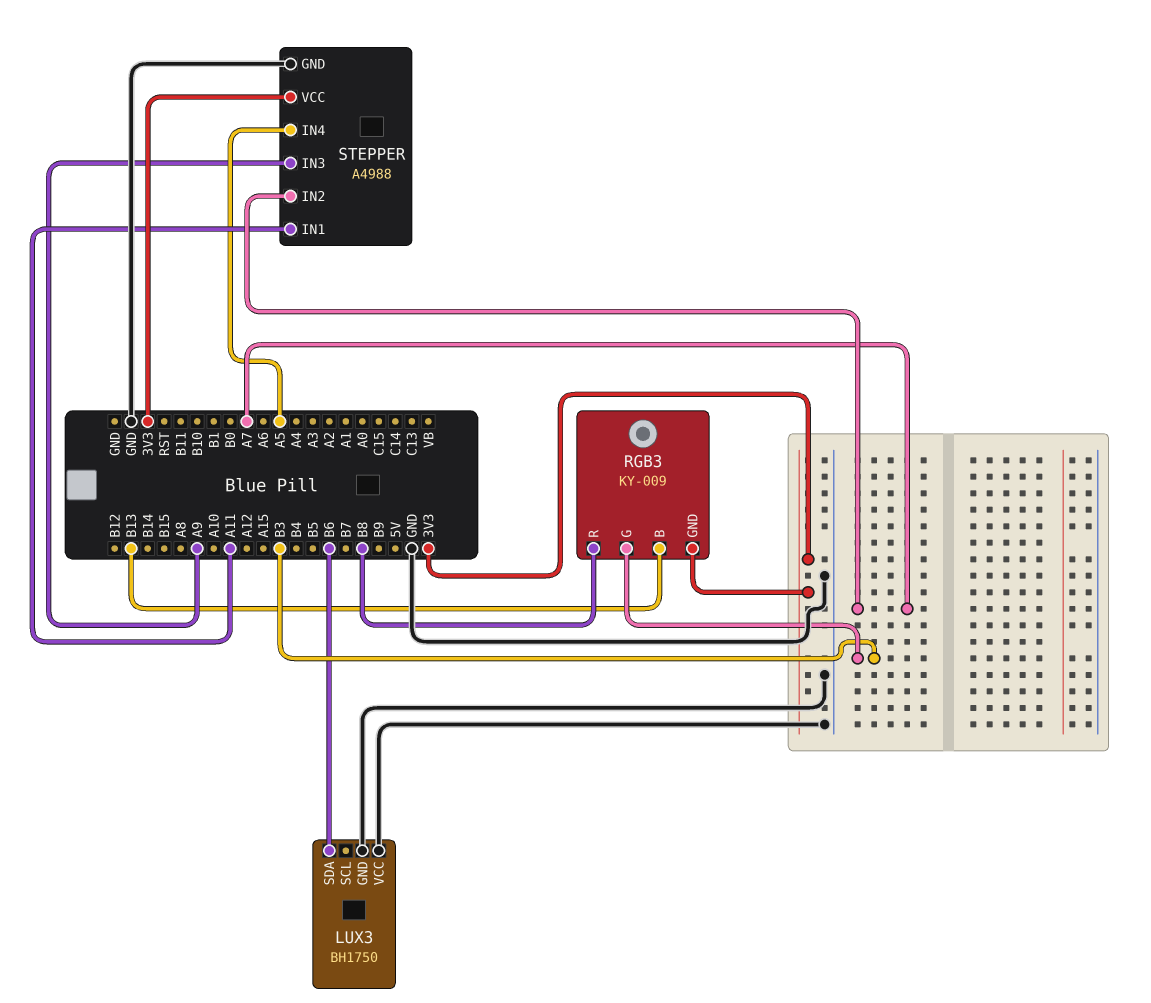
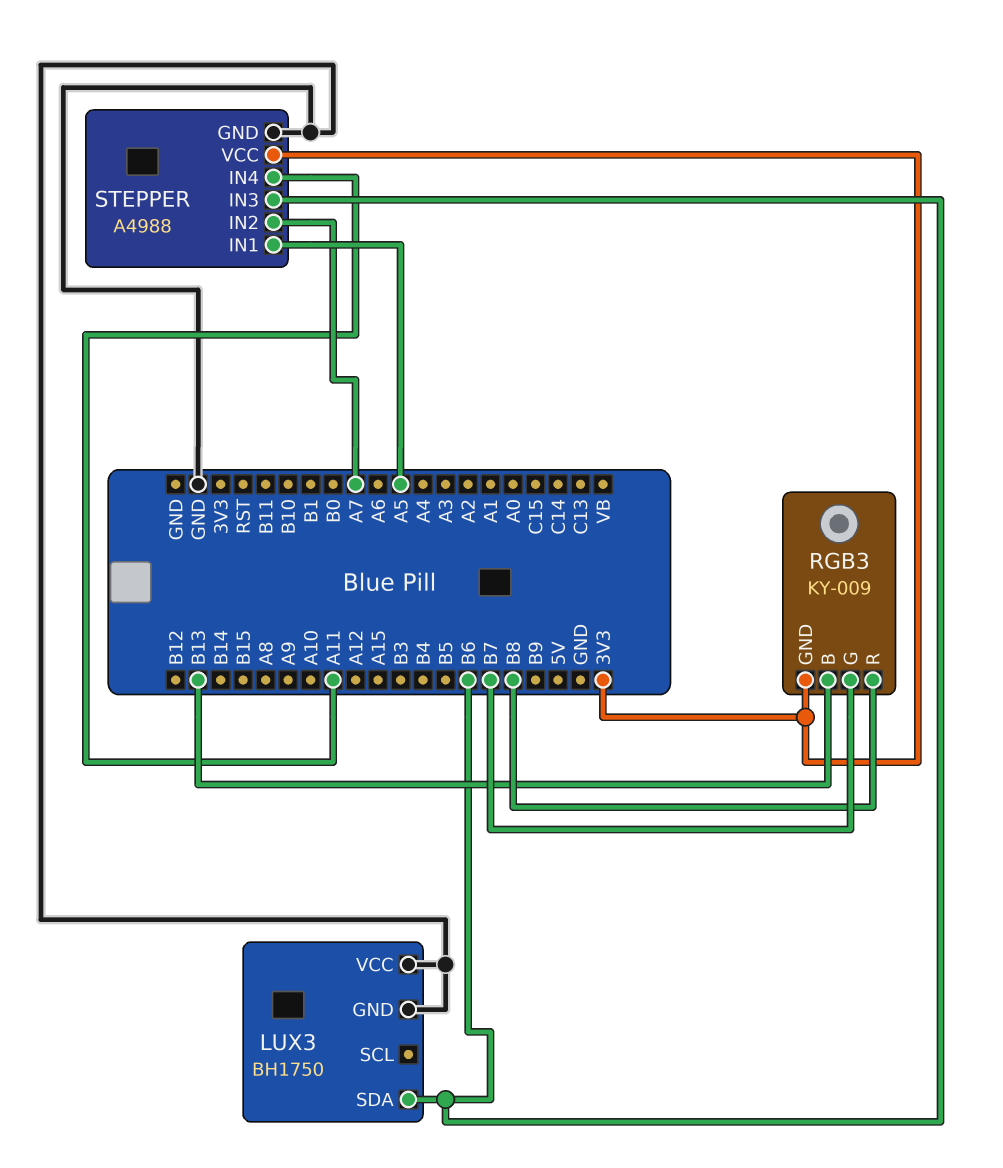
RGB3 pin G: B3 -> B7
STEPPER pin IN1: A11 -> A5
STEPPER pin IN3: A9 -> B6
STEPPER pin IN4: A5 -> A11

